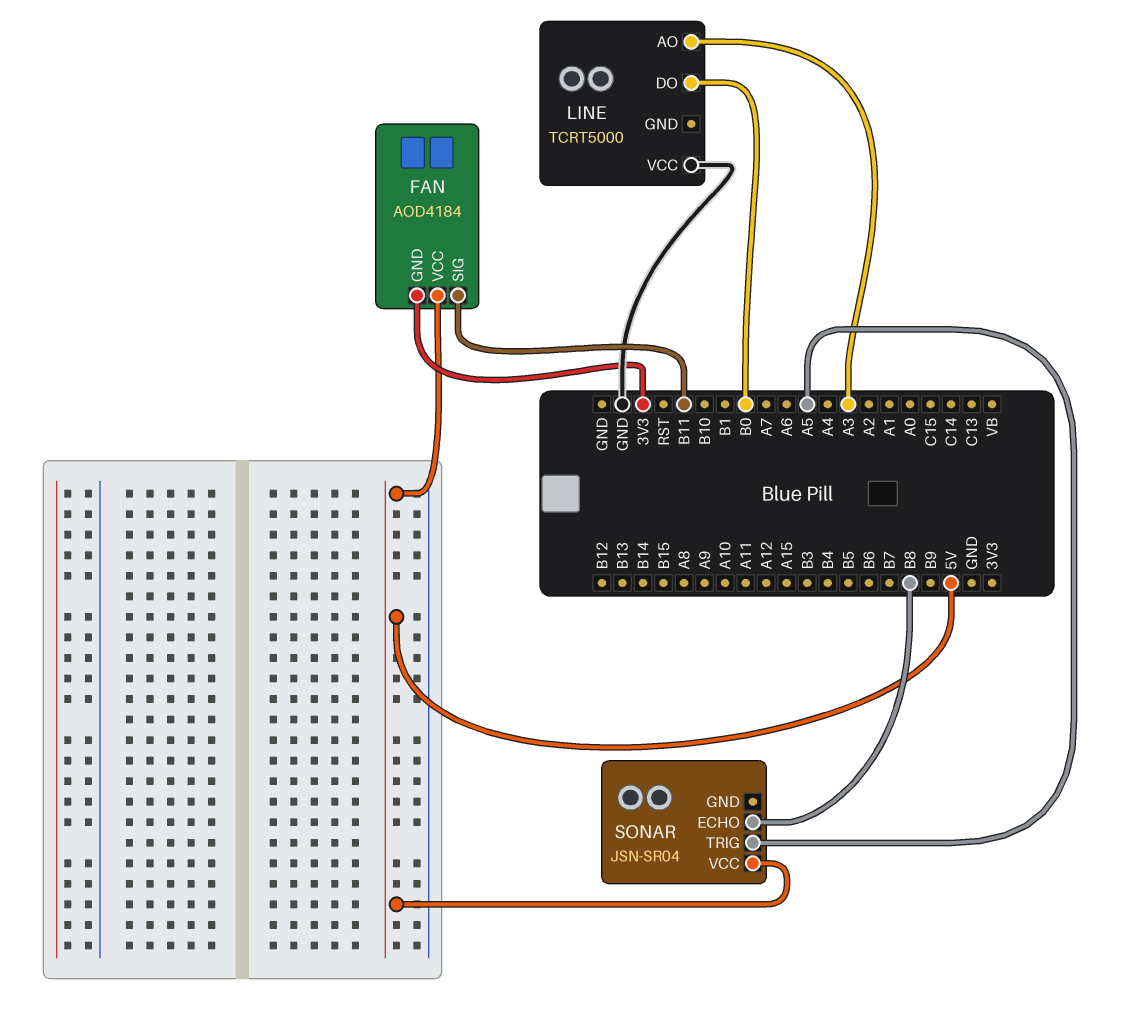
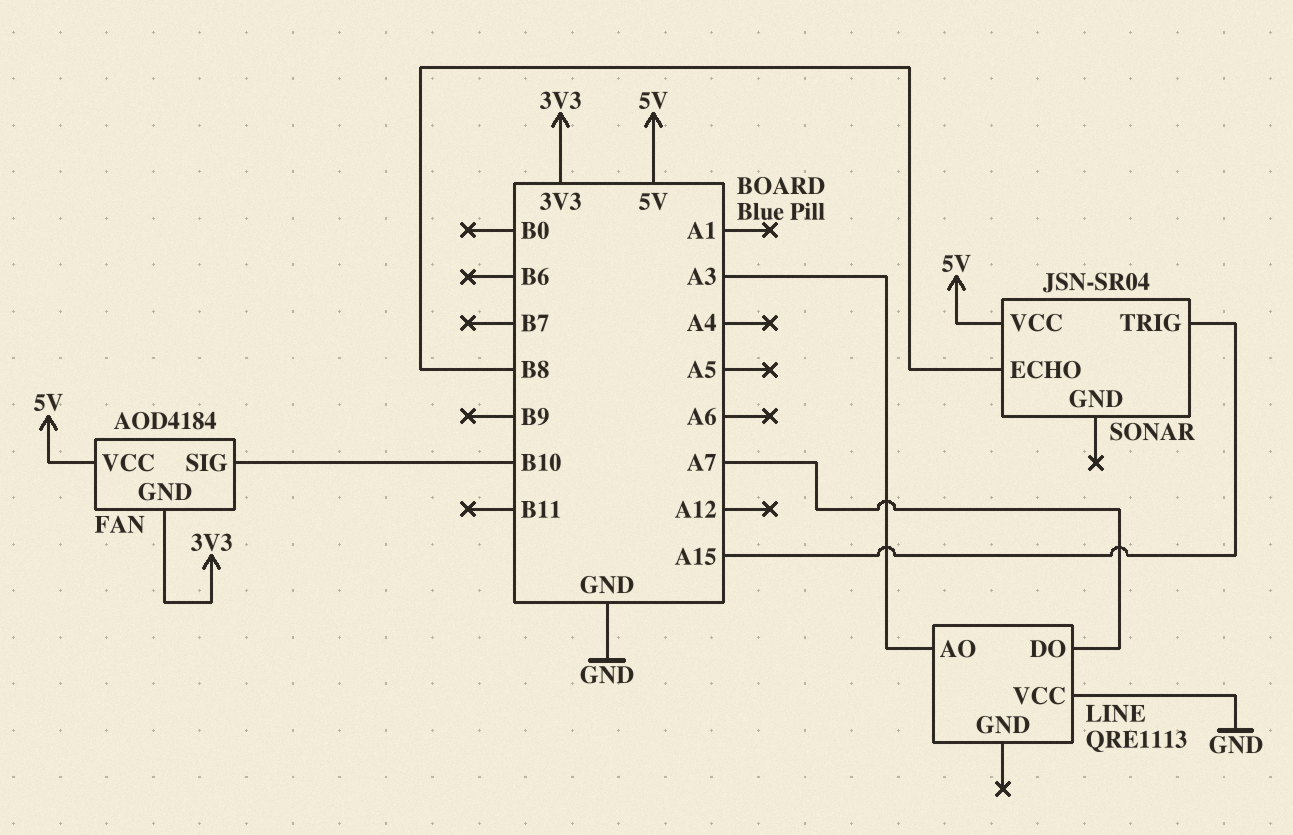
FAN pin SIG: B11 -> B10
LINE: TCRT5000 -> QRE1113
LINE pin DO: B0 -> A7
SONAR pin TRIG: A5 -> A15

